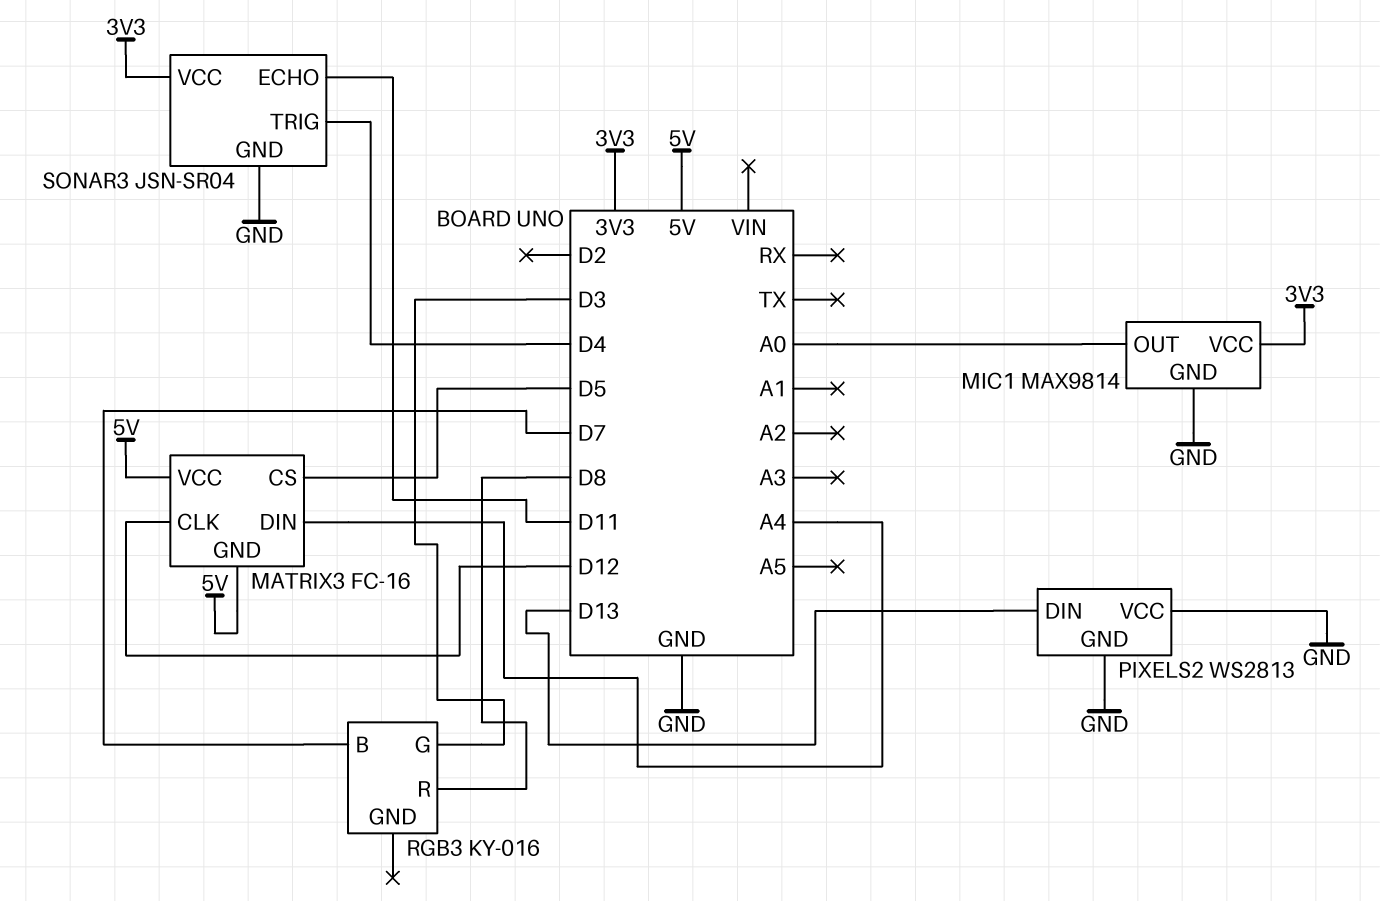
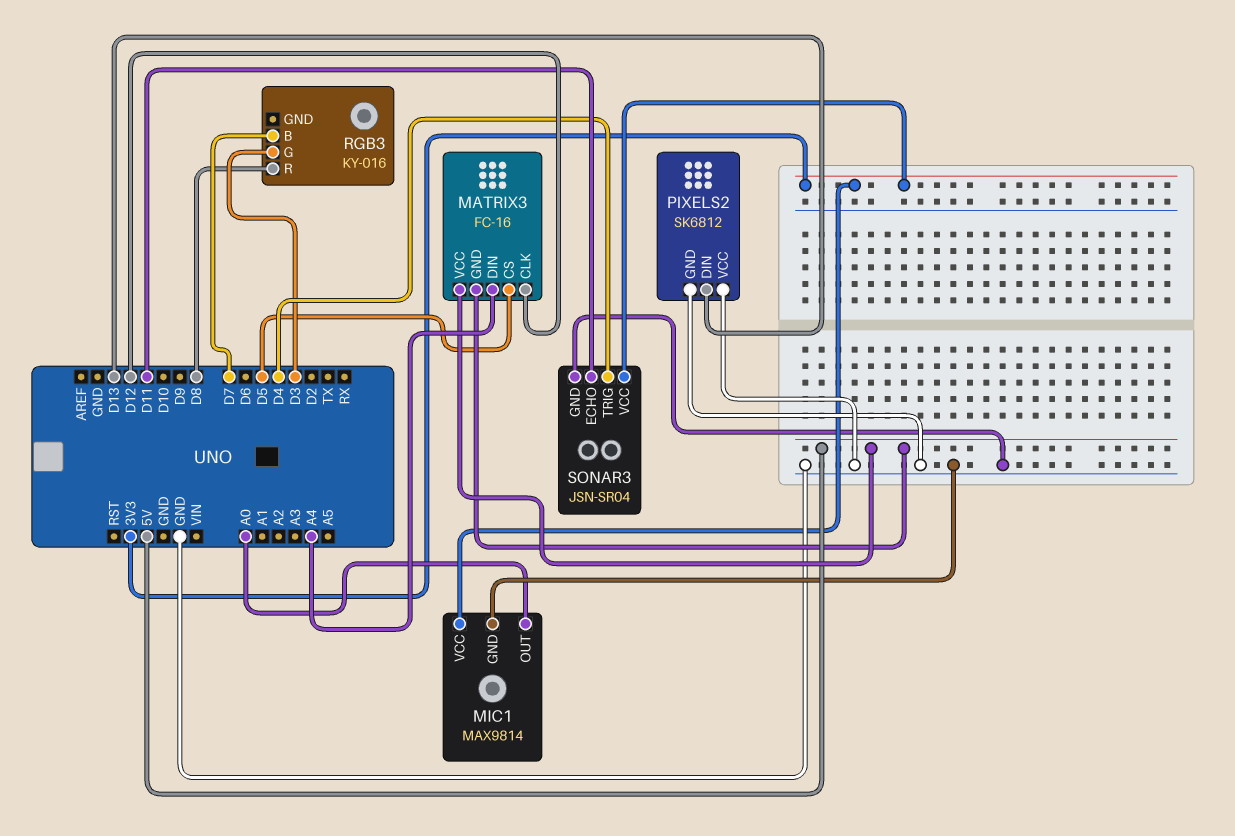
PIXELS2: WS2813 -> SK6812

